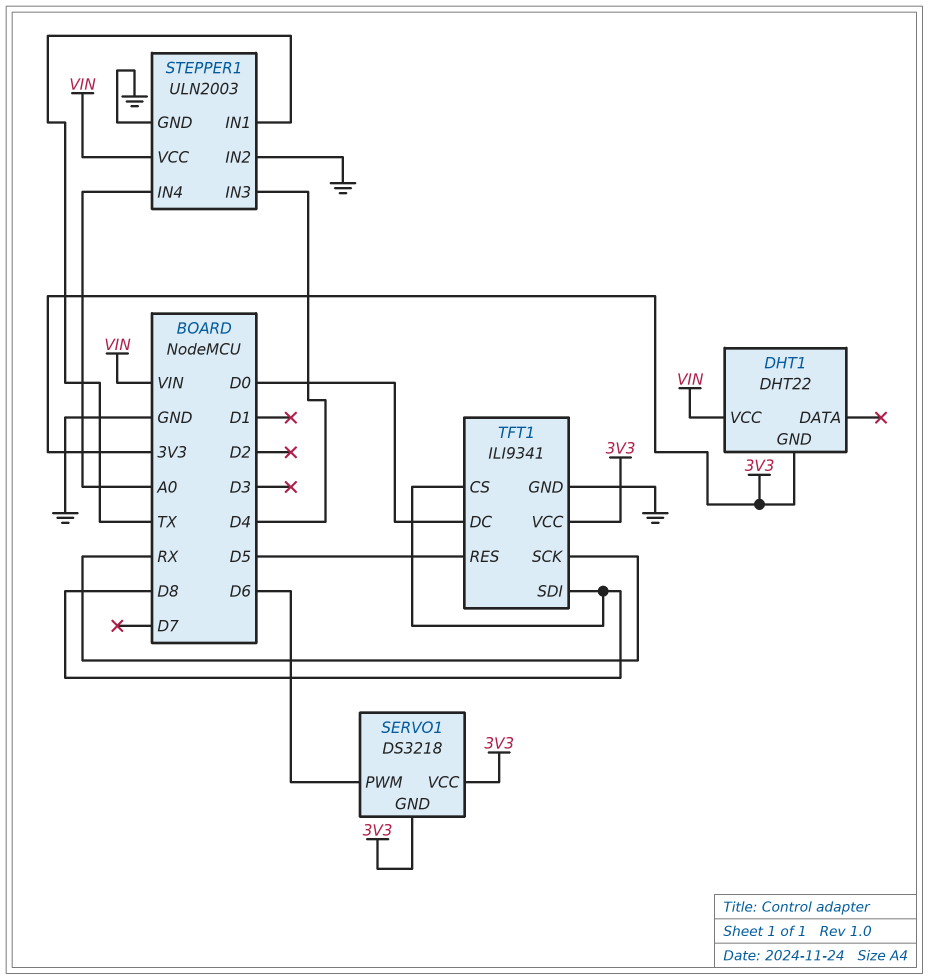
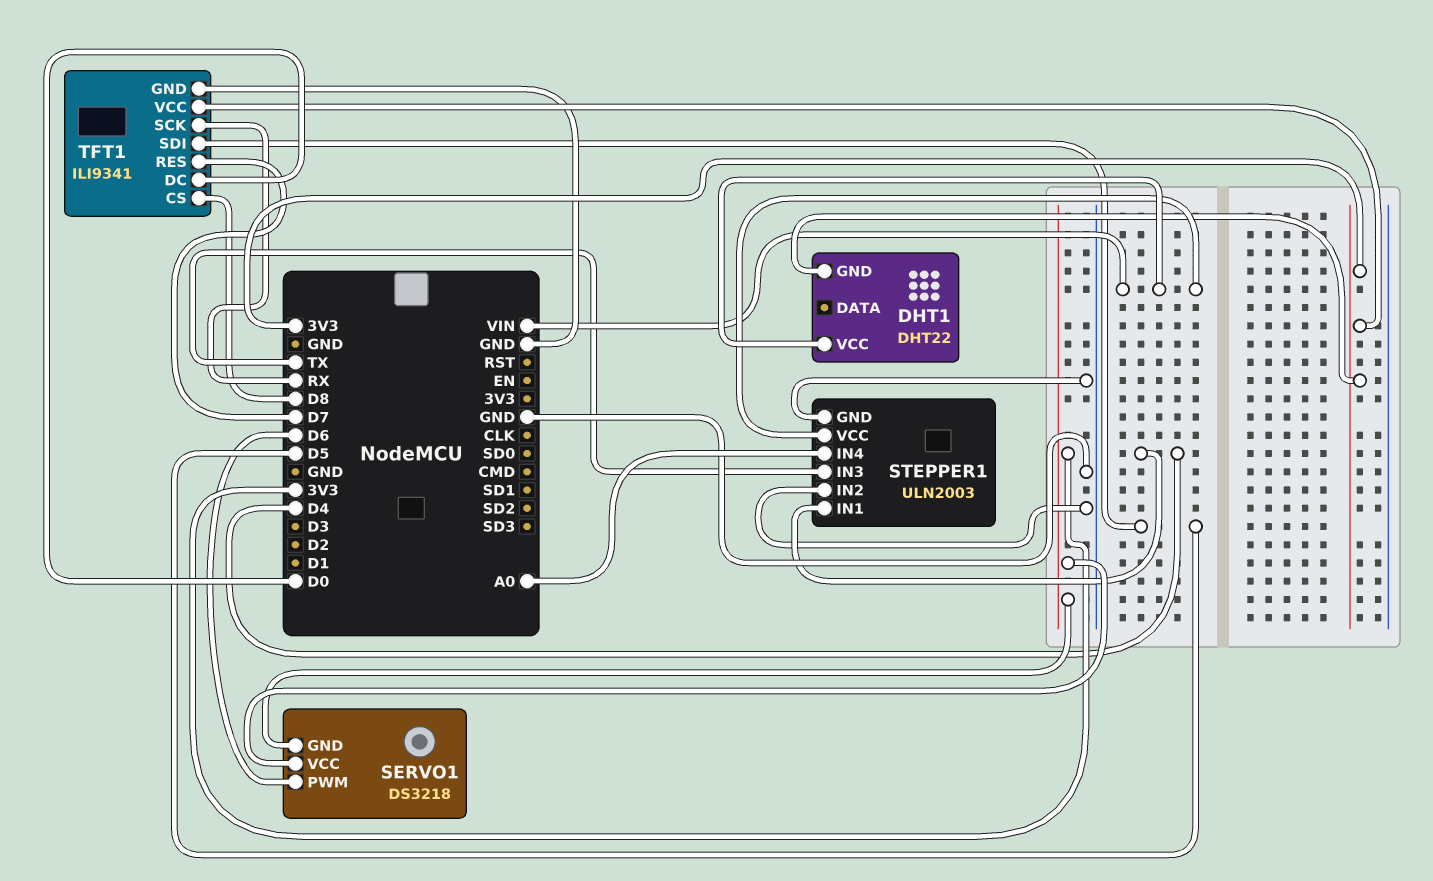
STEPPER1 pin IN1: TX -> D4
STEPPER1 pin IN3: D4 -> TX
TFT1 pin RES: D5 -> D7
TFT1 pin SDI: D8 -> D5

